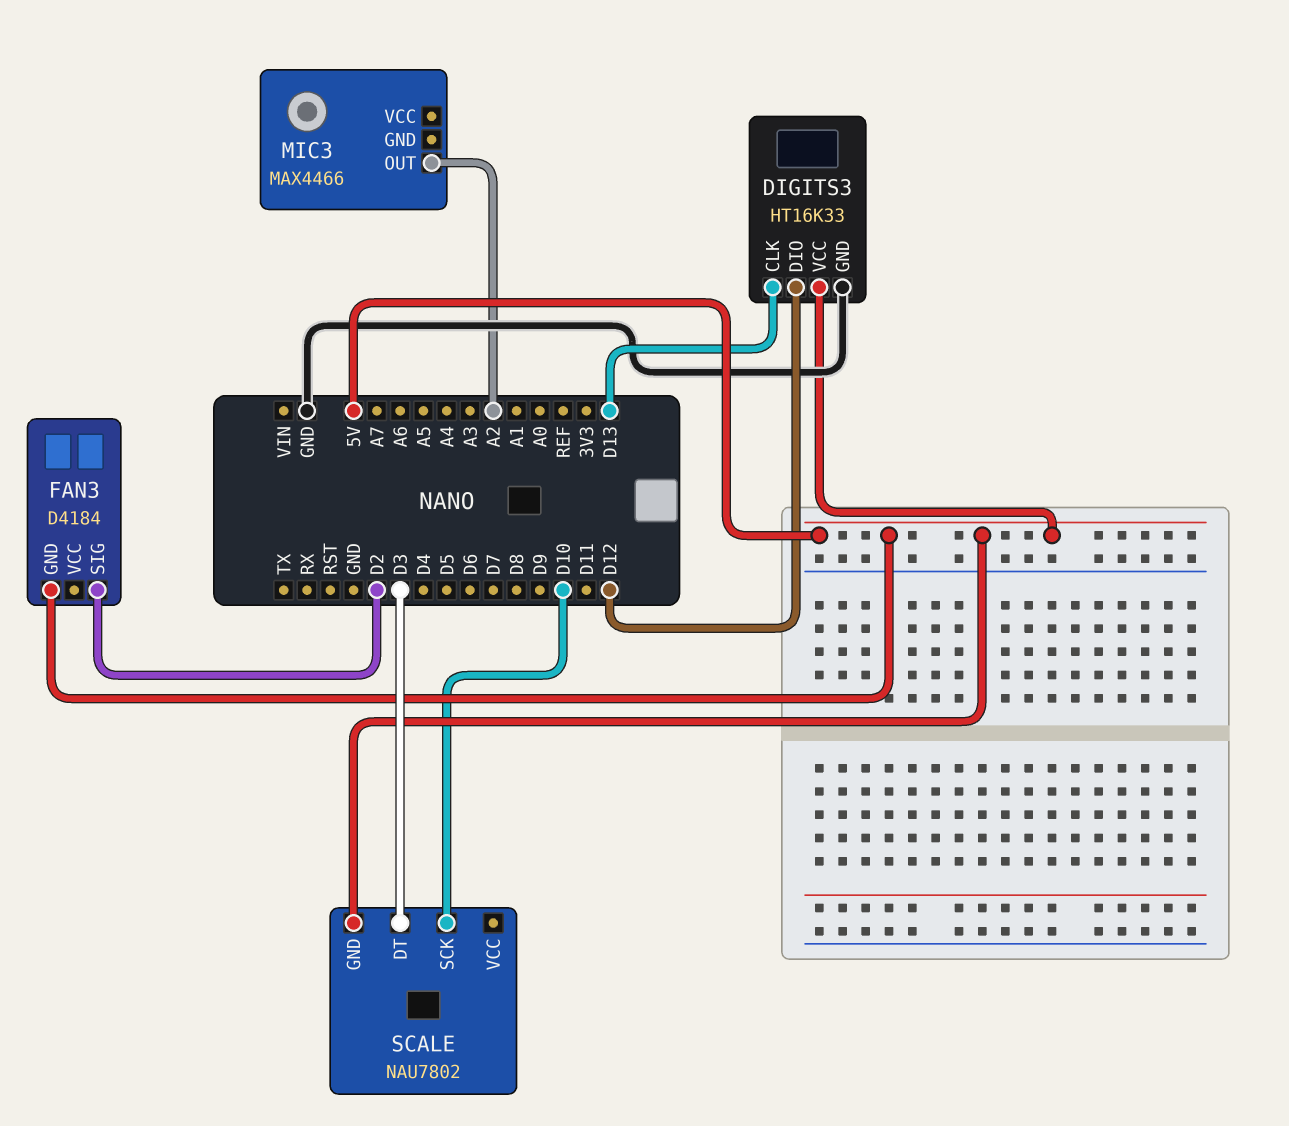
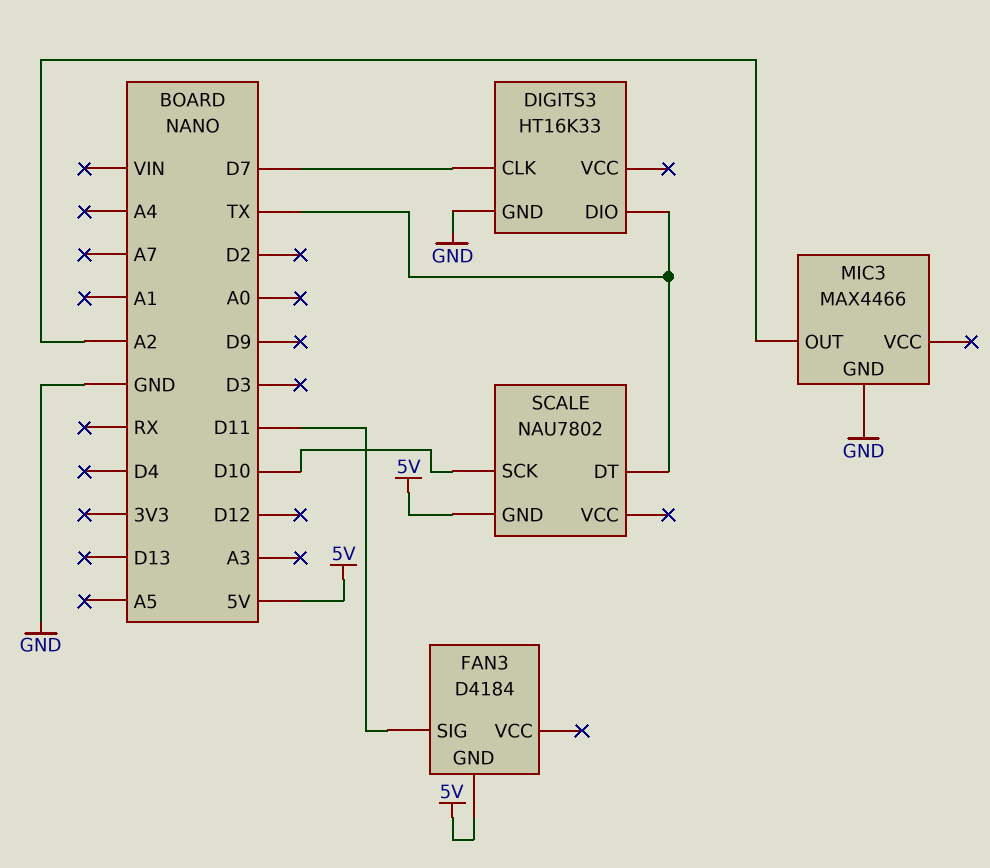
DIGITS3 pin CLK: D13 -> D7
DIGITS3 pin DIO: D12 -> TX
DIGITS3 pin VCC: 5V -> none
FAN3 pin SIG: D2 -> D11
MIC3 pin GND: none -> GND
SCALE pin DT: D3 -> TX

